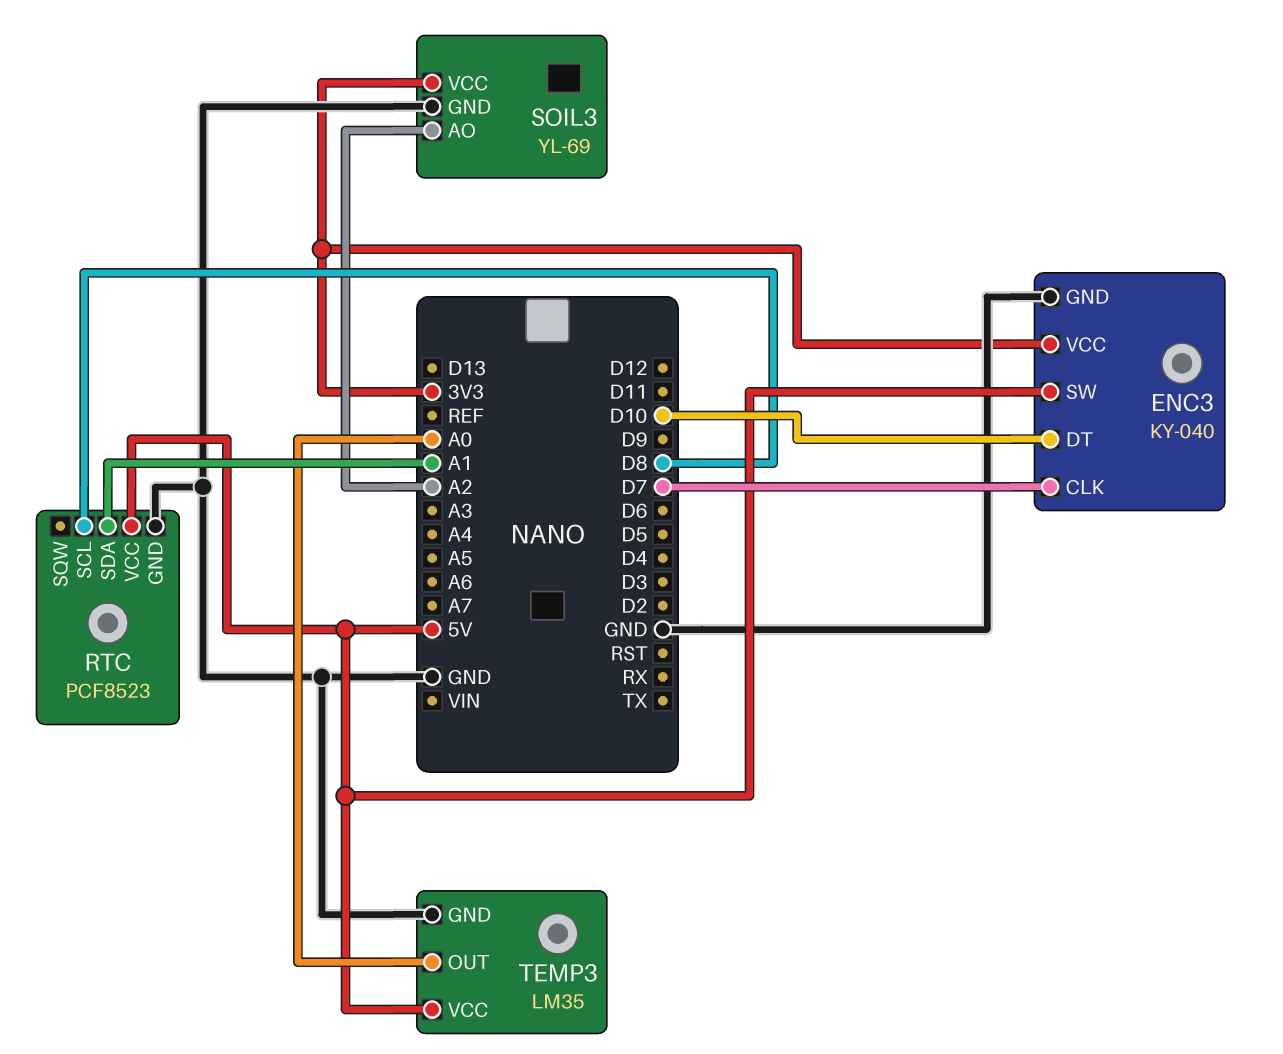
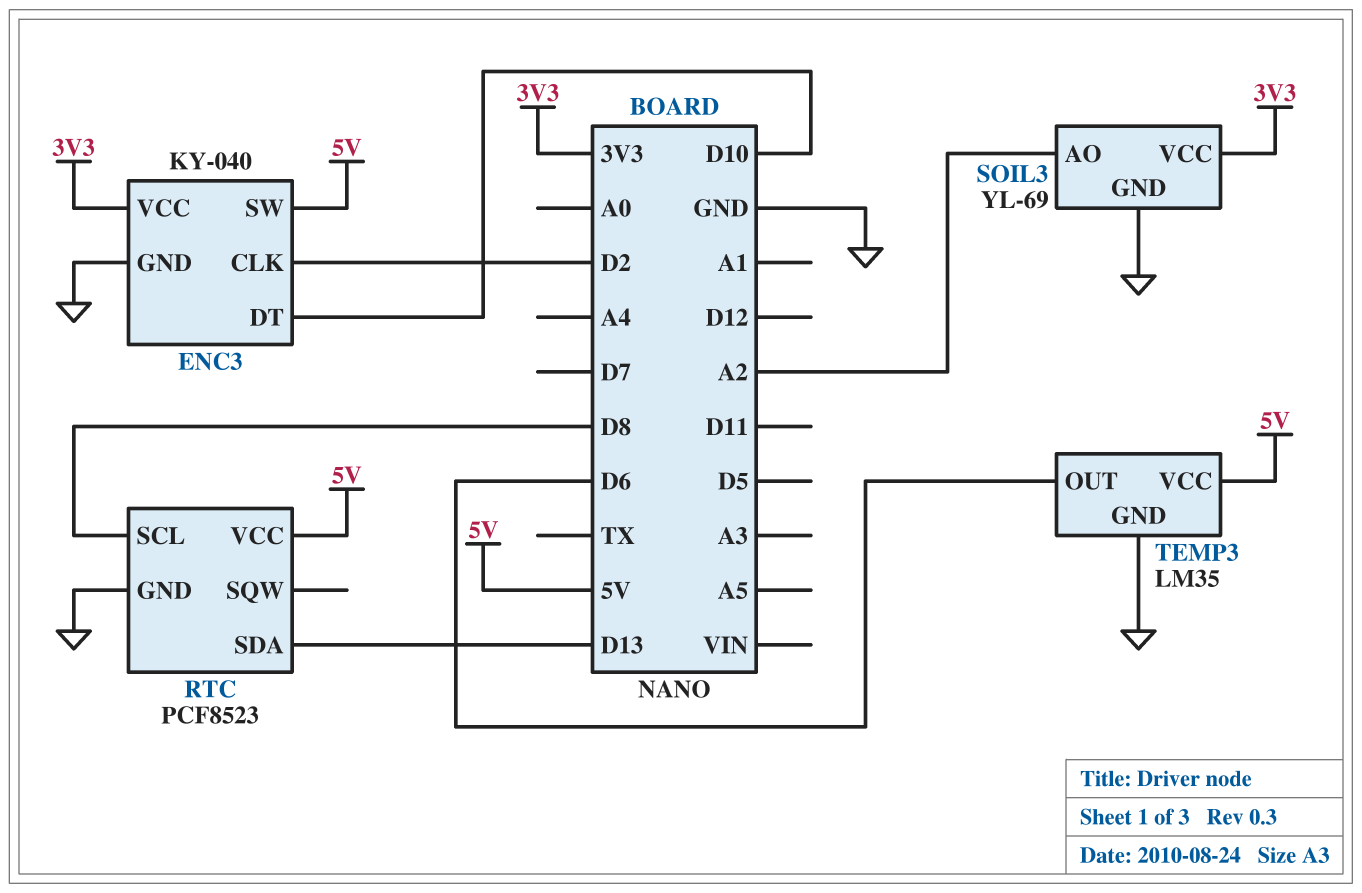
ENC3 pin CLK: D7 -> D2
RTC pin SDA: A1 -> D13
TEMP3 pin OUT: A0 -> D6

